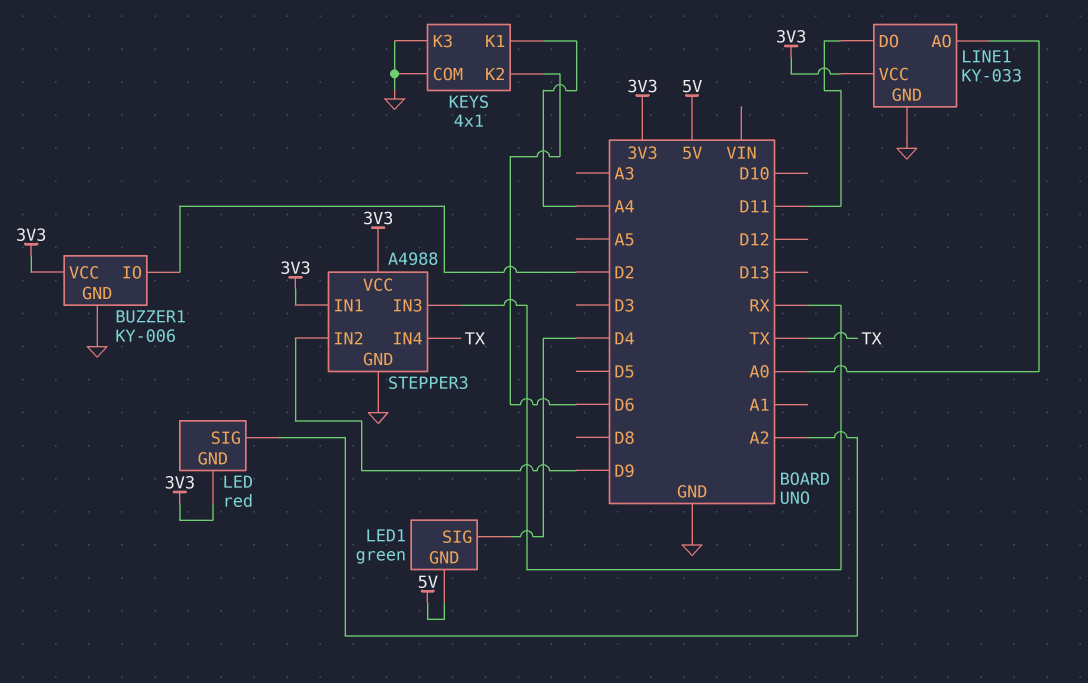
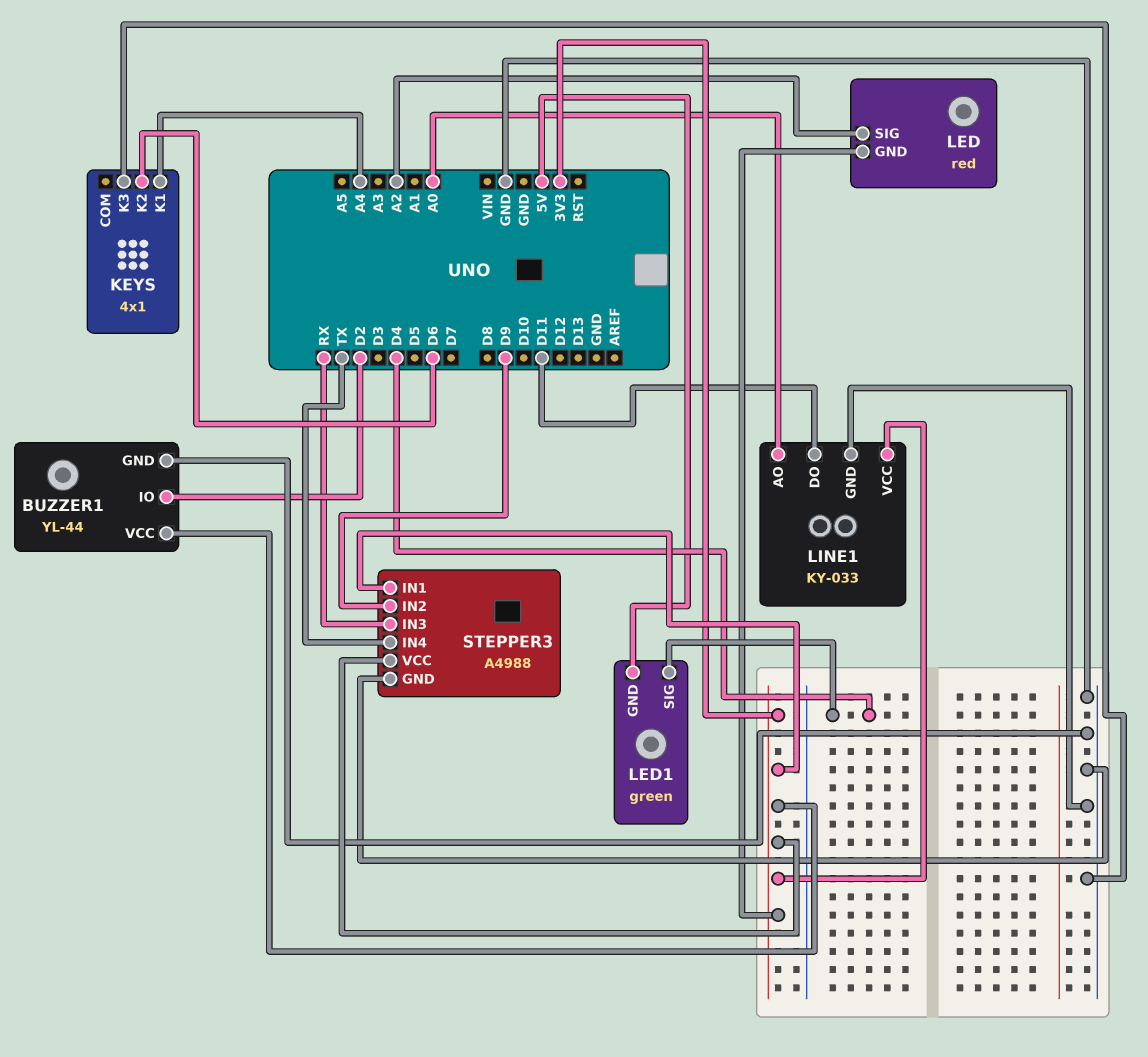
BUZZER1: KY-006 -> YL-44
KEYS pin COM: GND -> none

